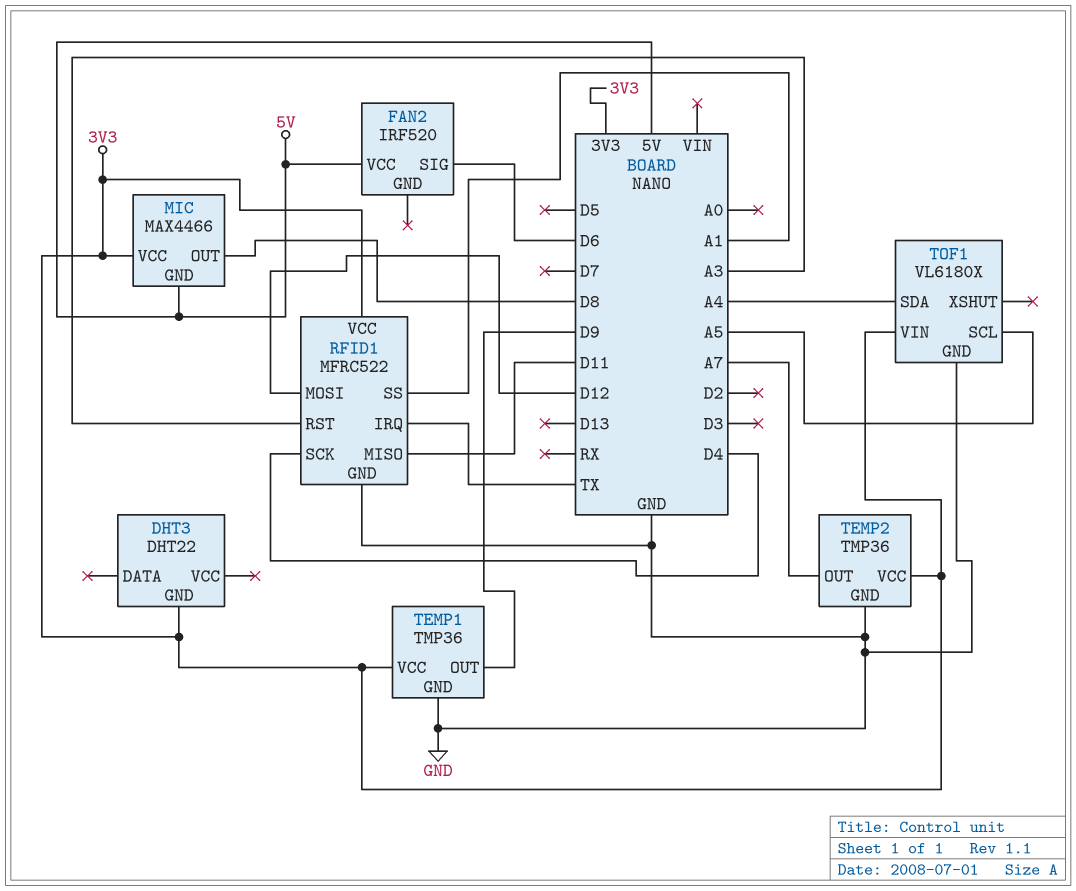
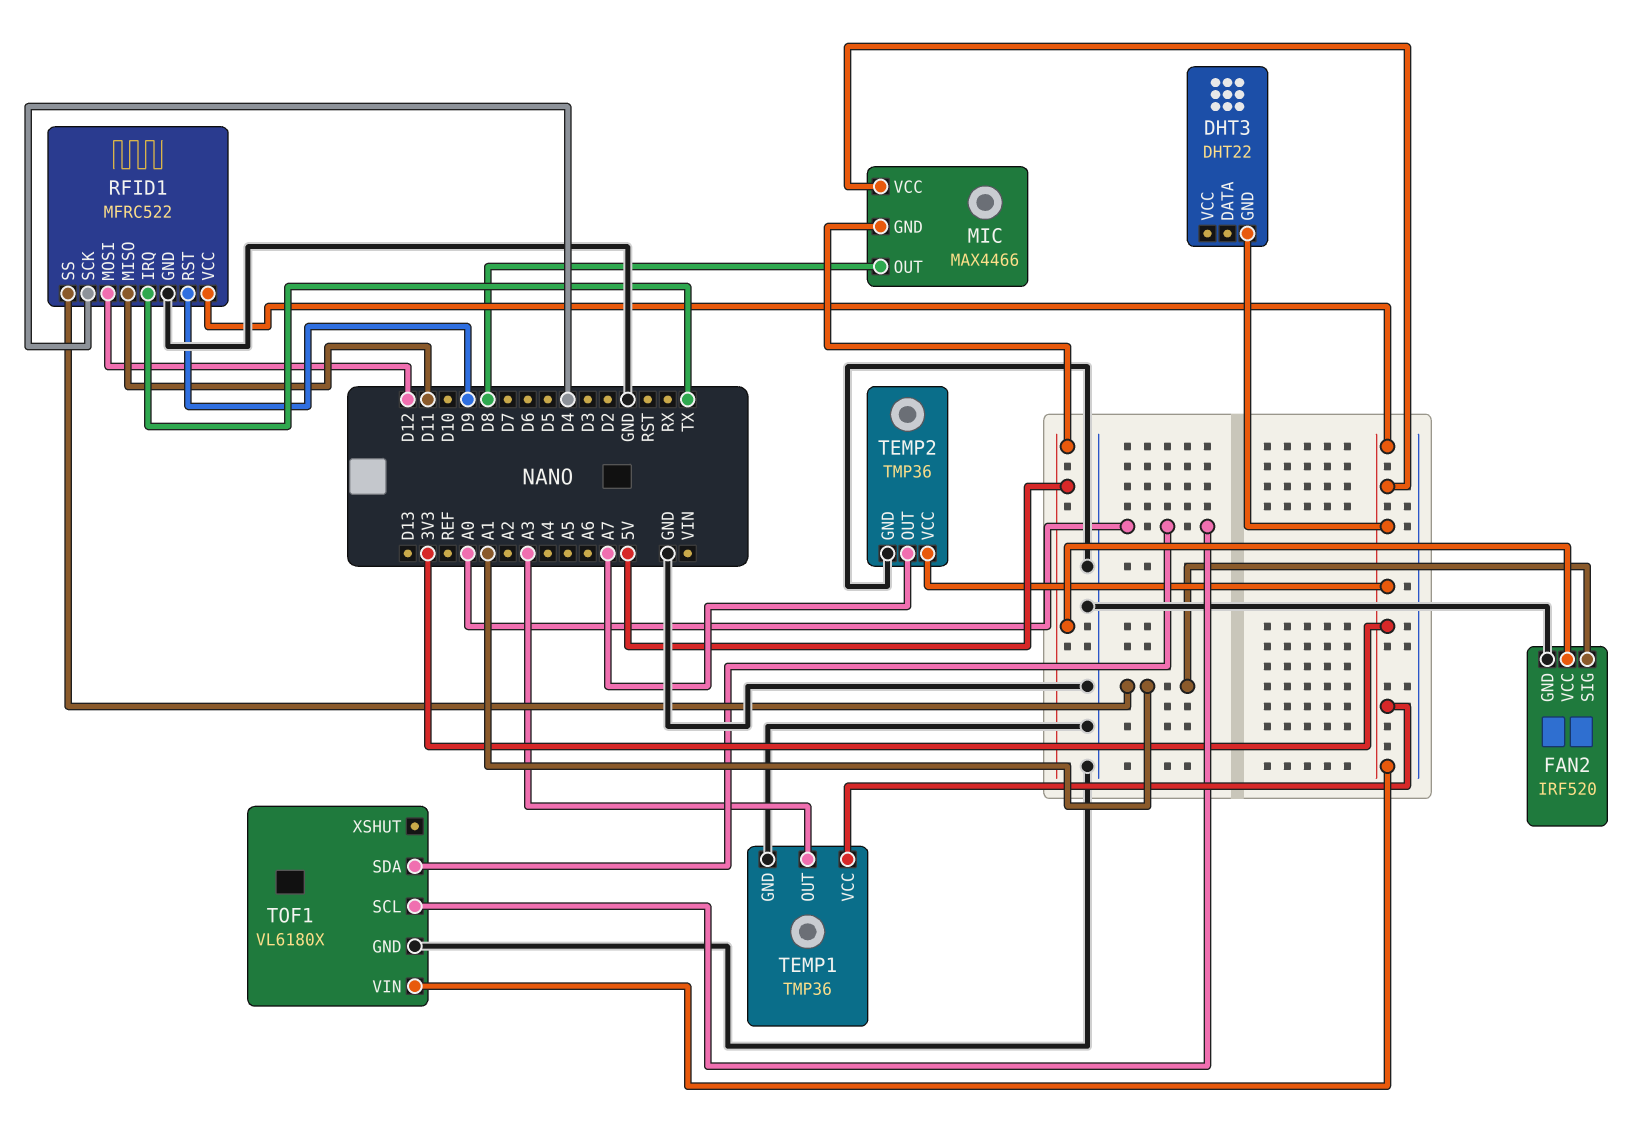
FAN2 pin GND: none -> GND
FAN2 pin SIG: D6 -> A1
RFID1 pin RST: A3 -> D9
TEMP1 pin OUT: D9 -> A3
TOF1 pin SCL: A5 -> A0
TOF1 pin SDA: A4 -> A0

